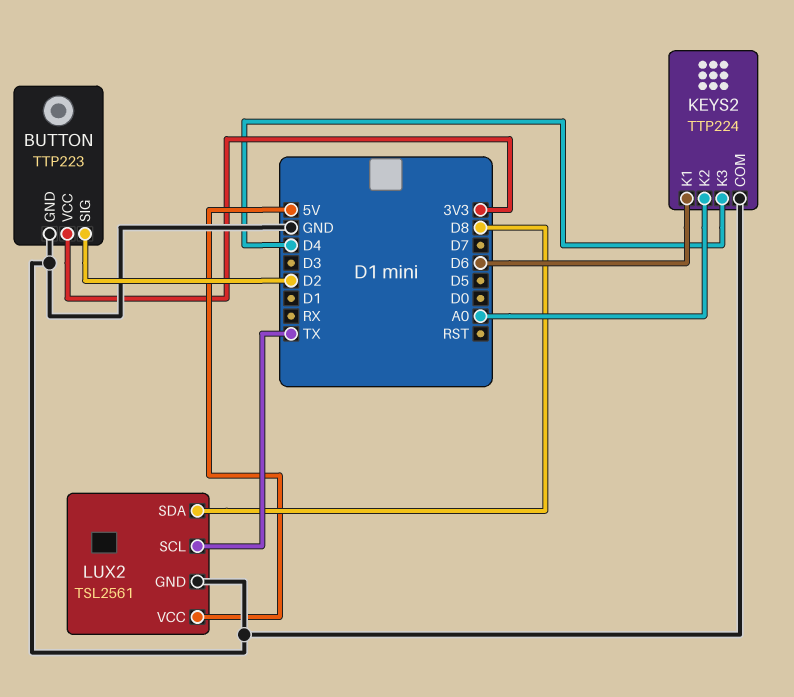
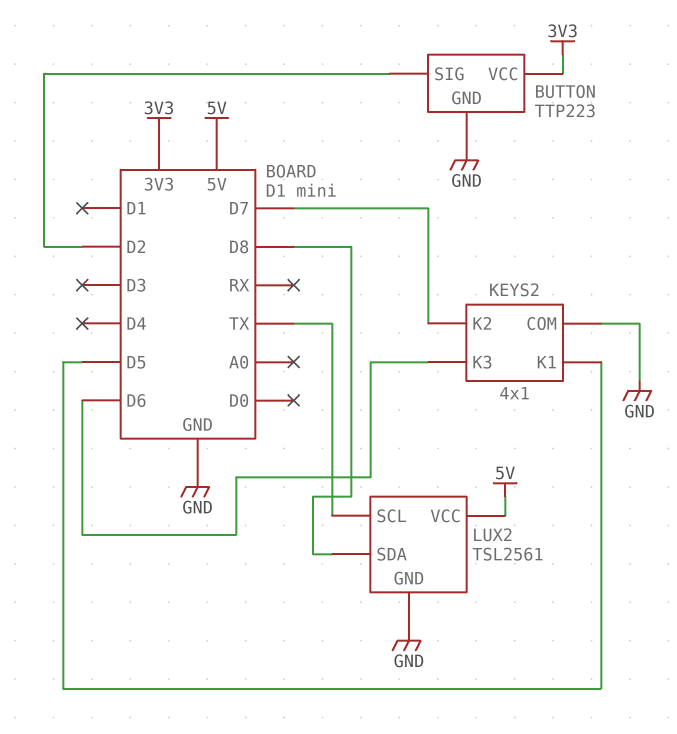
KEYS2: TTP224 -> 4x1
KEYS2 pin K1: D6 -> D5
KEYS2 pin K2: A0 -> D7
KEYS2 pin K3: D4 -> D6

